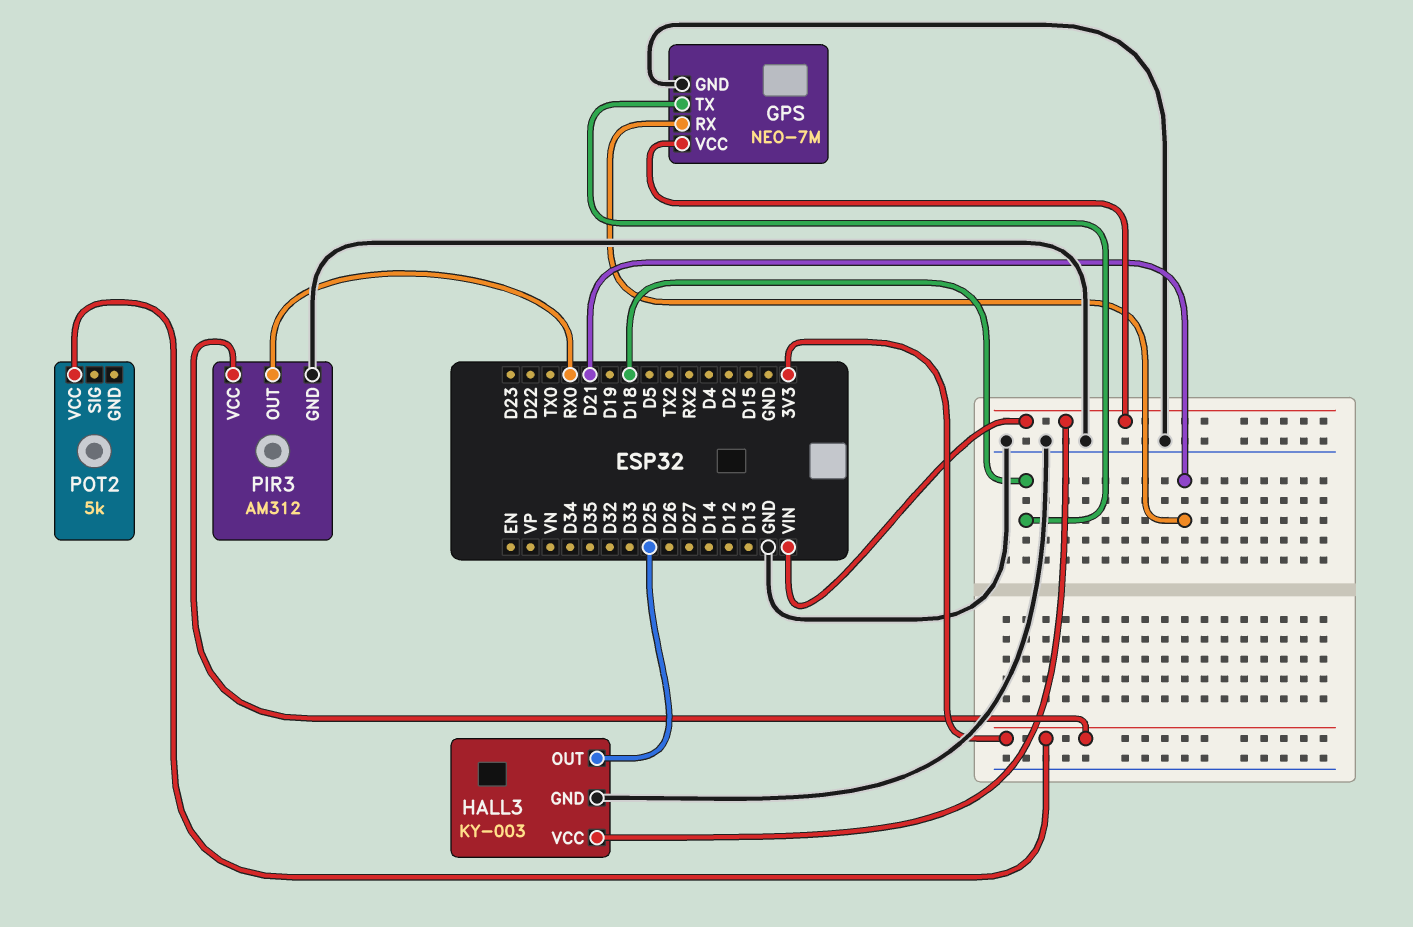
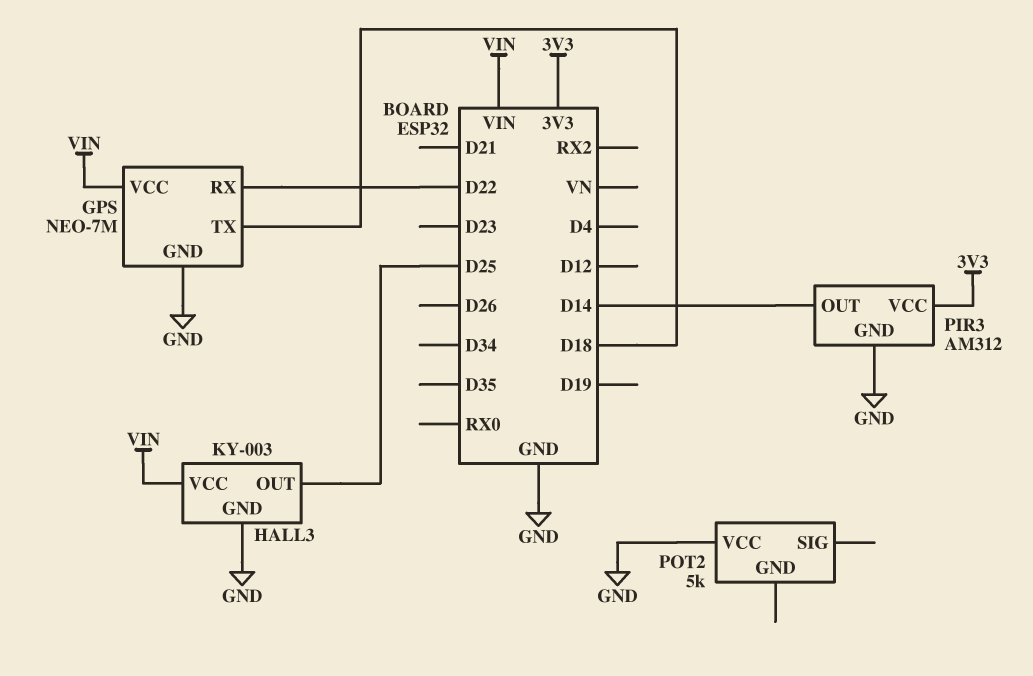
GPS pin RX: D21 -> D22
PIR3 pin OUT: RX0 -> D14
POT2 pin VCC: 3V3 -> GND

